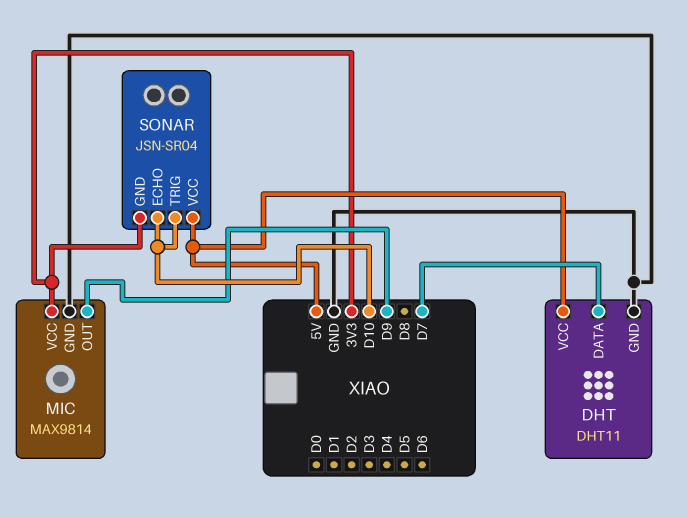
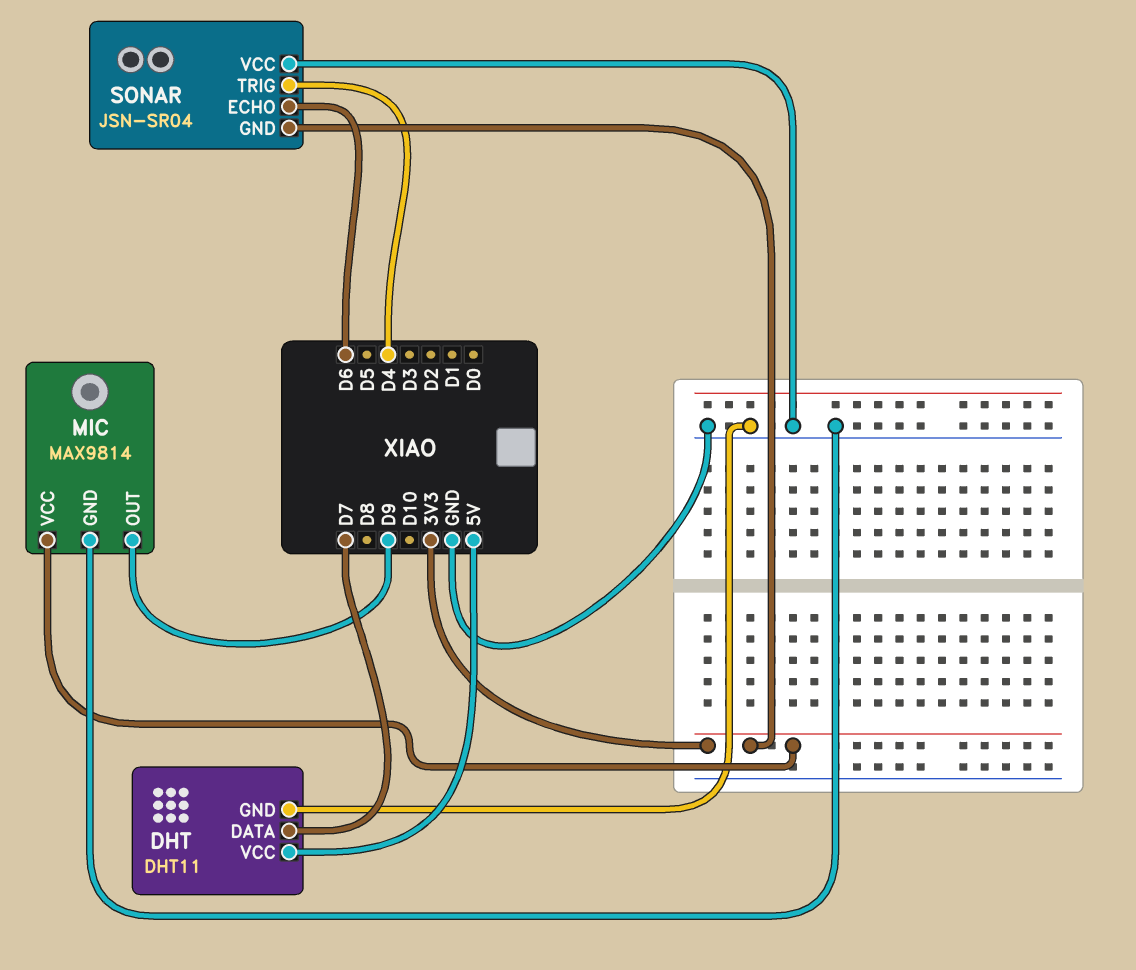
SONAR pin ECHO: D10 -> D6
SONAR pin TRIG: D10 -> D4
SONAR pin VCC: 5V -> GND

